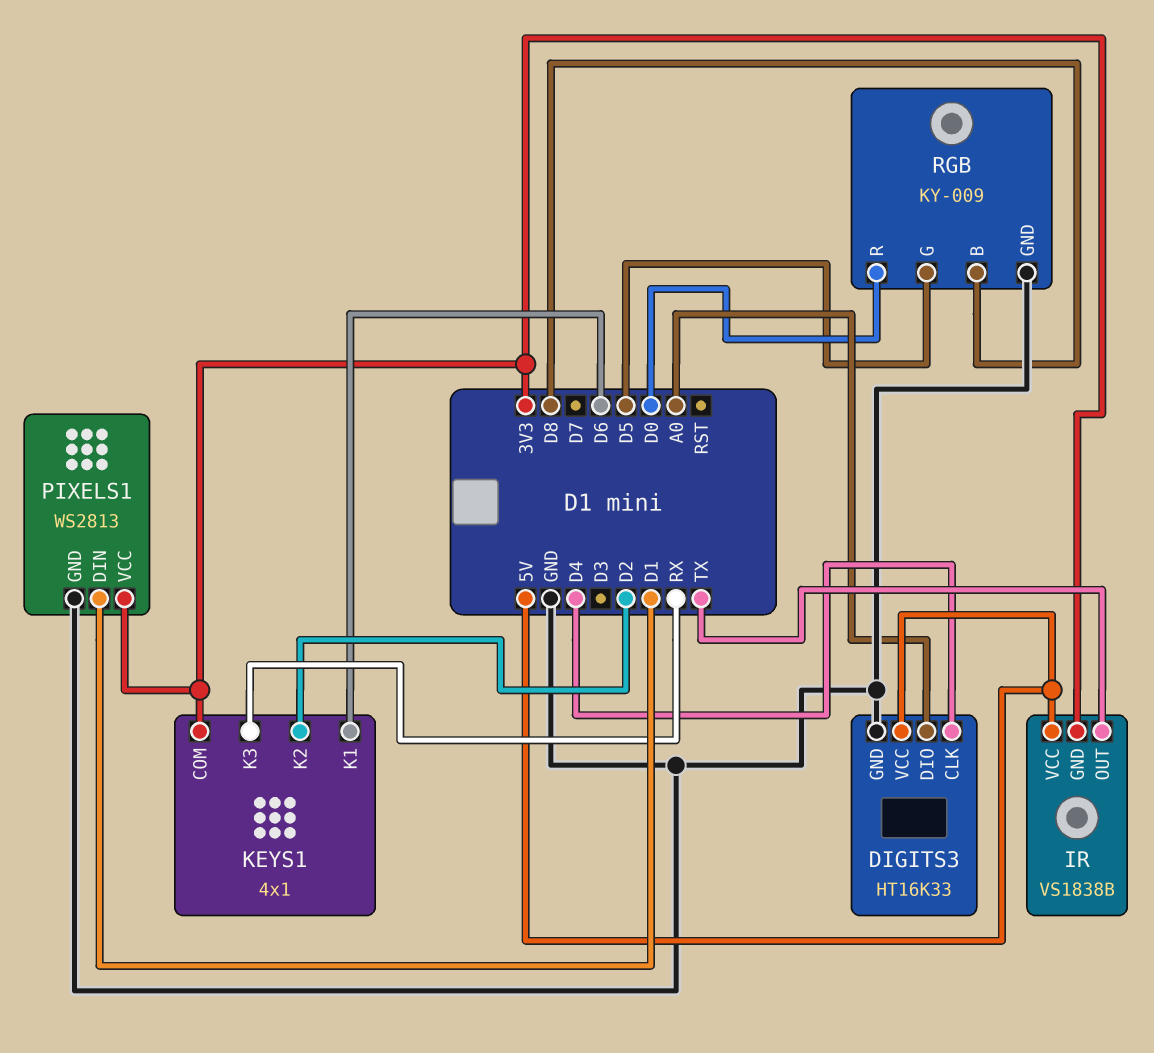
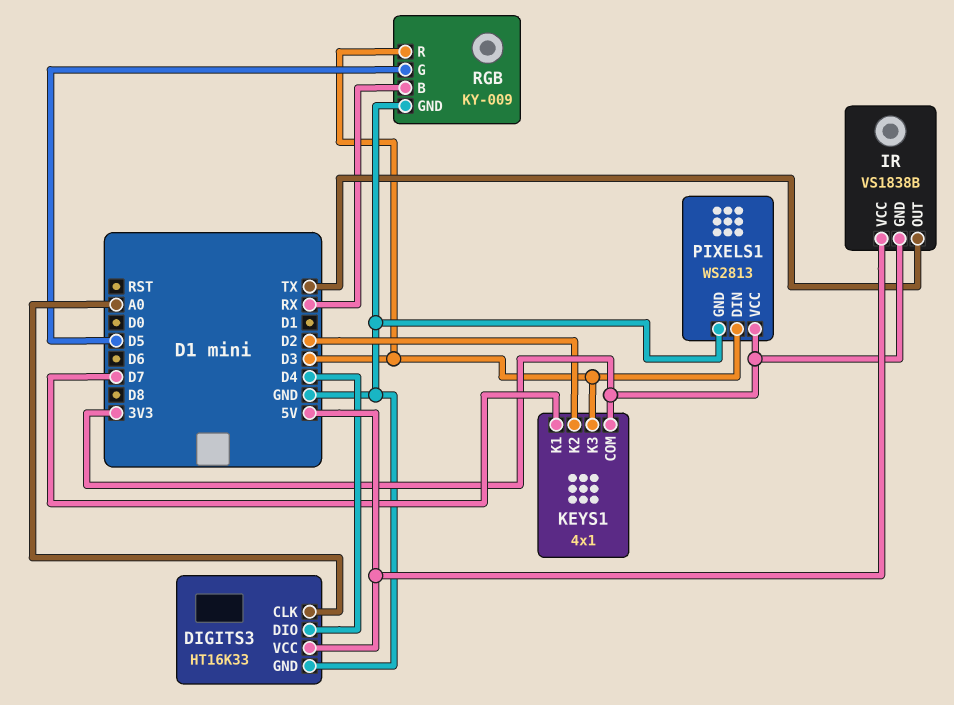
DIGITS3 pin CLK: D4 -> A0
DIGITS3 pin DIO: A0 -> D4
KEYS1 pin K1: D6 -> D7
KEYS1 pin K3: RX -> D3
PIXELS1 pin DIN: D1 -> D3
RGB pin B: D8 -> RX
RGB pin R: D0 -> D3

